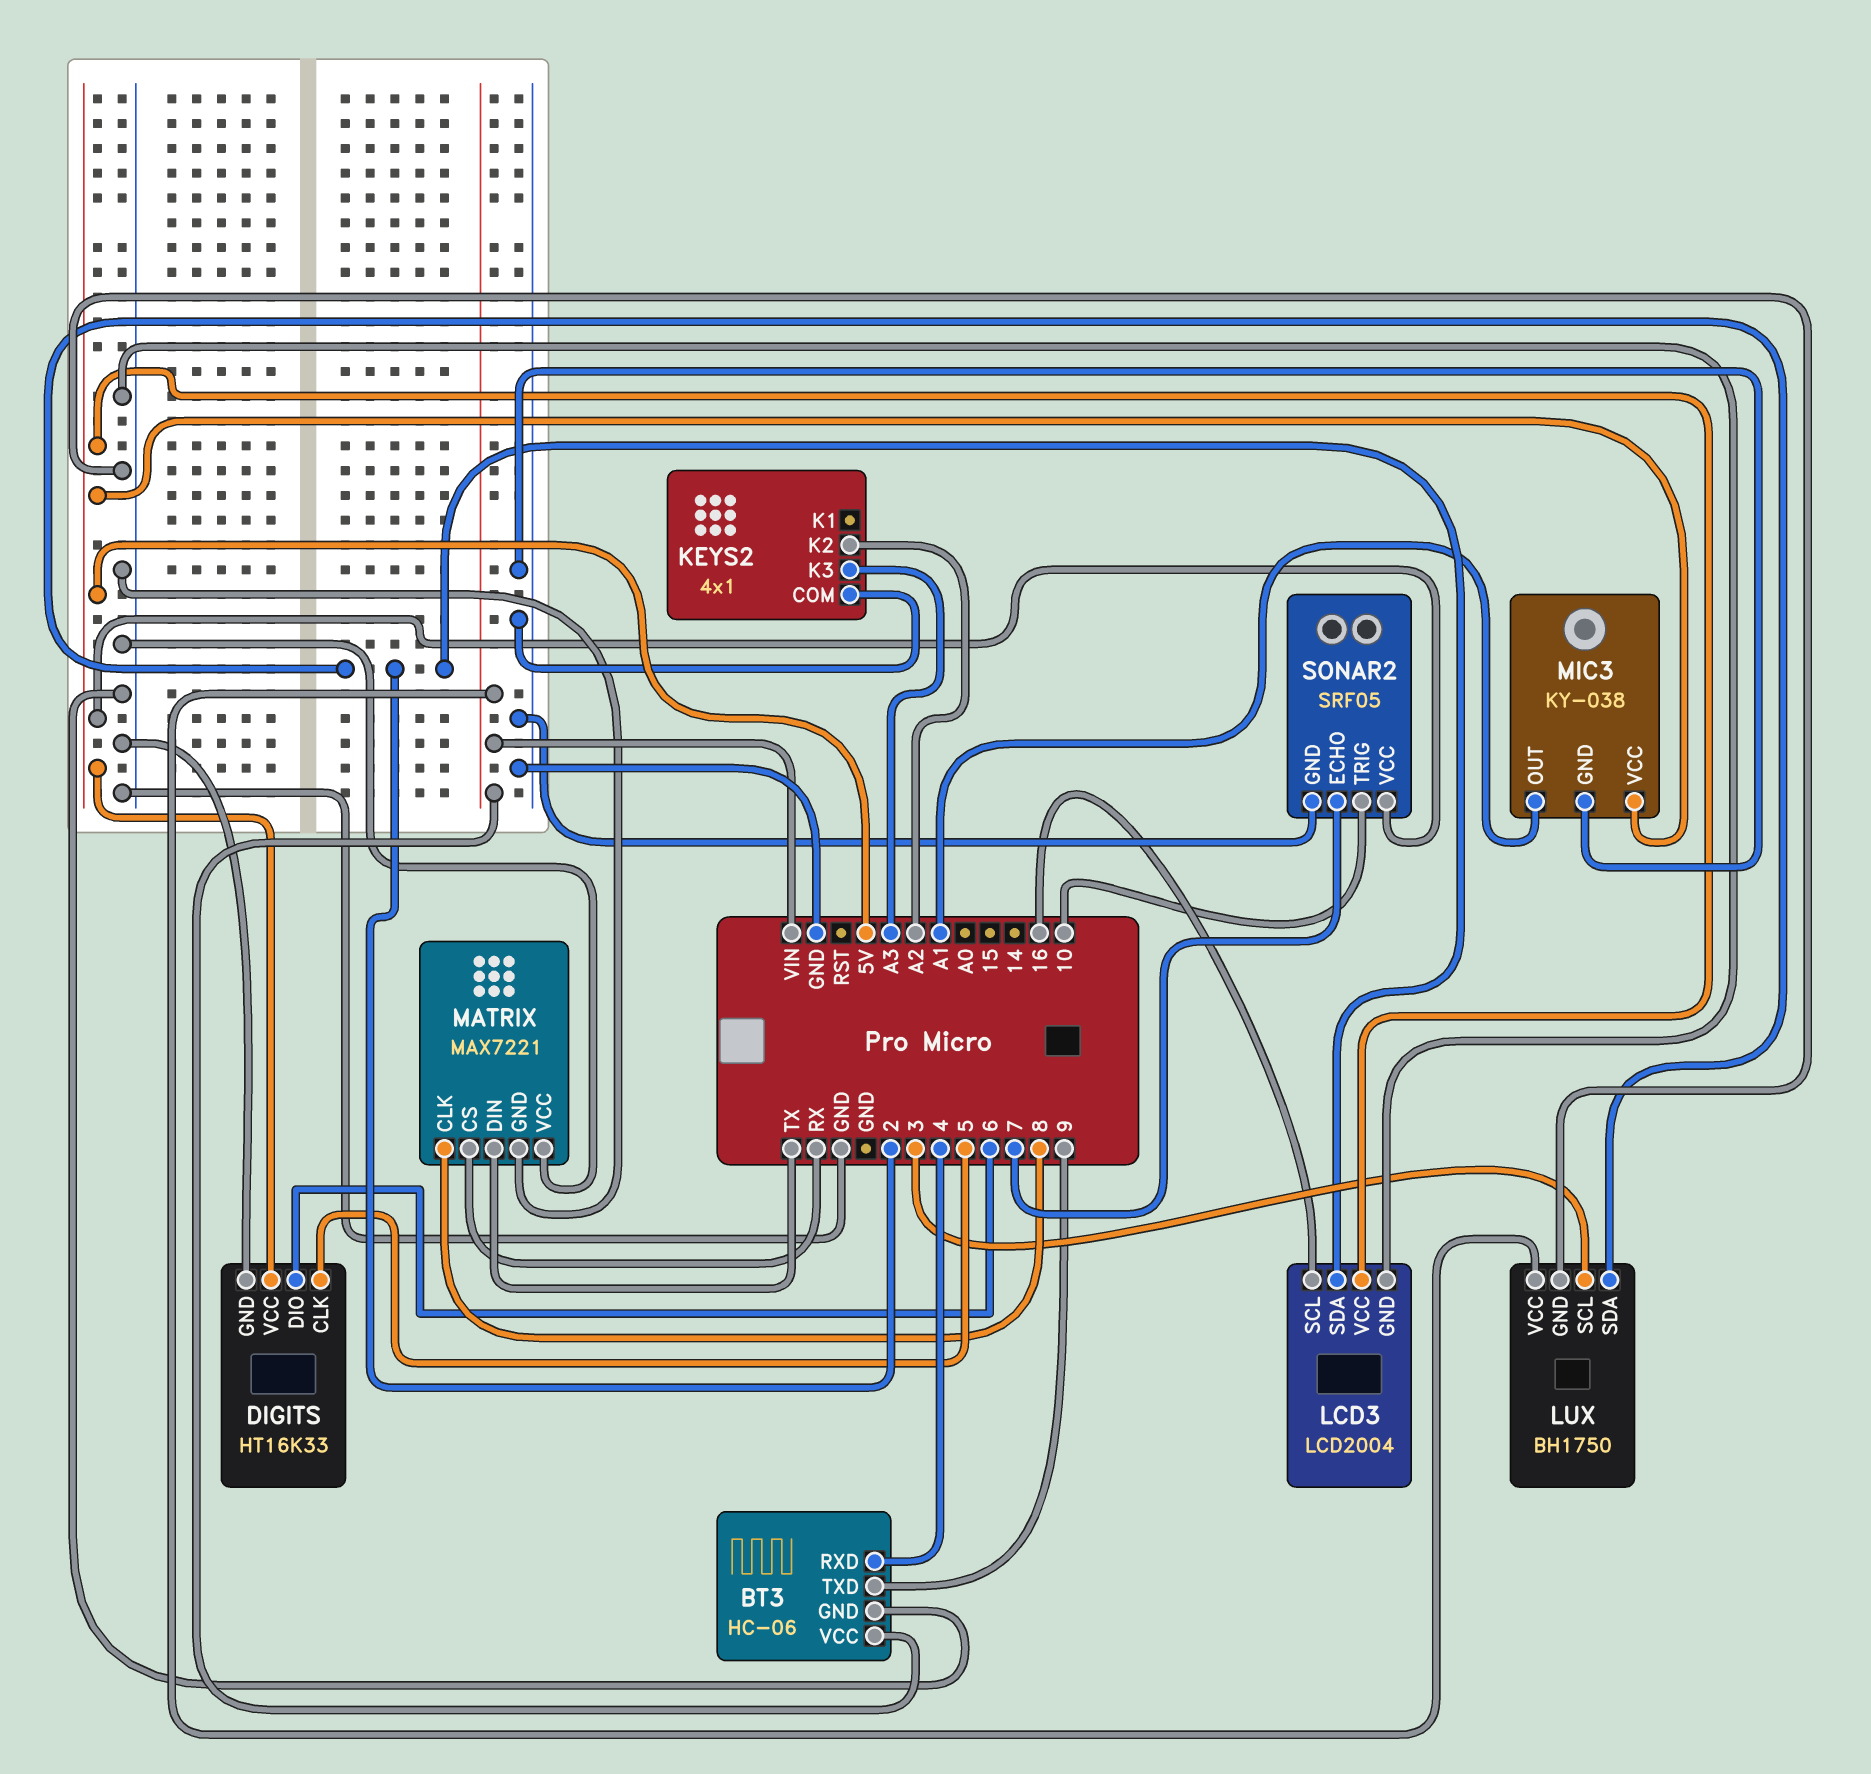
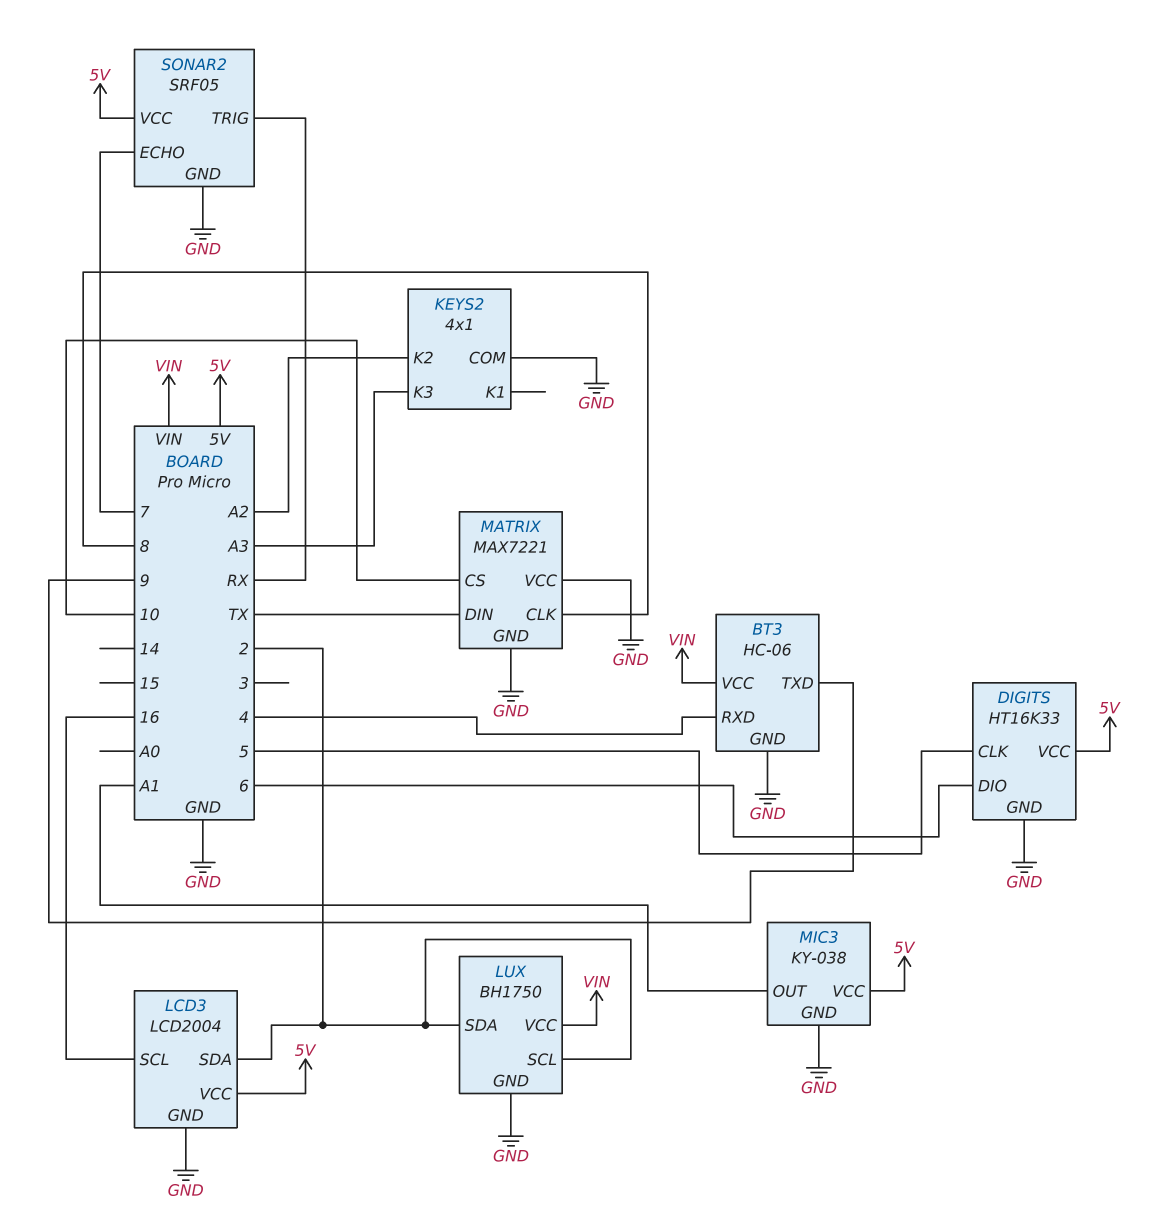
LUX pin SCL: 3 -> 2
MATRIX pin CS: RX -> 10
SONAR2 pin TRIG: 10 -> RX

